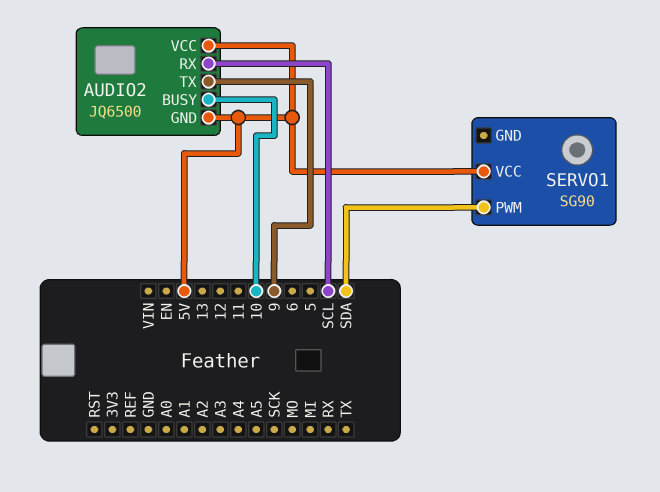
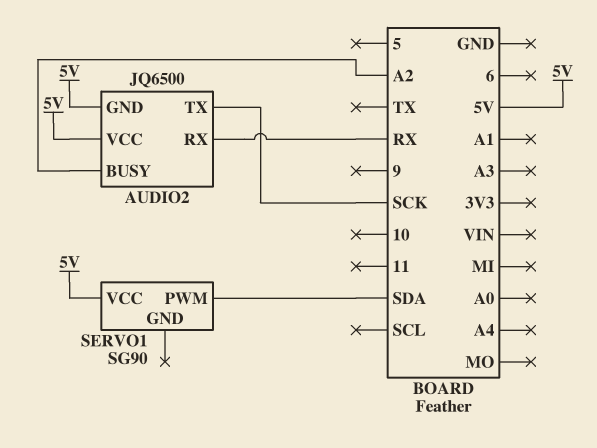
AUDIO2 pin BUSY: 10 -> A2
AUDIO2 pin RX: SCL -> RX
AUDIO2 pin TX: 9 -> SCK

